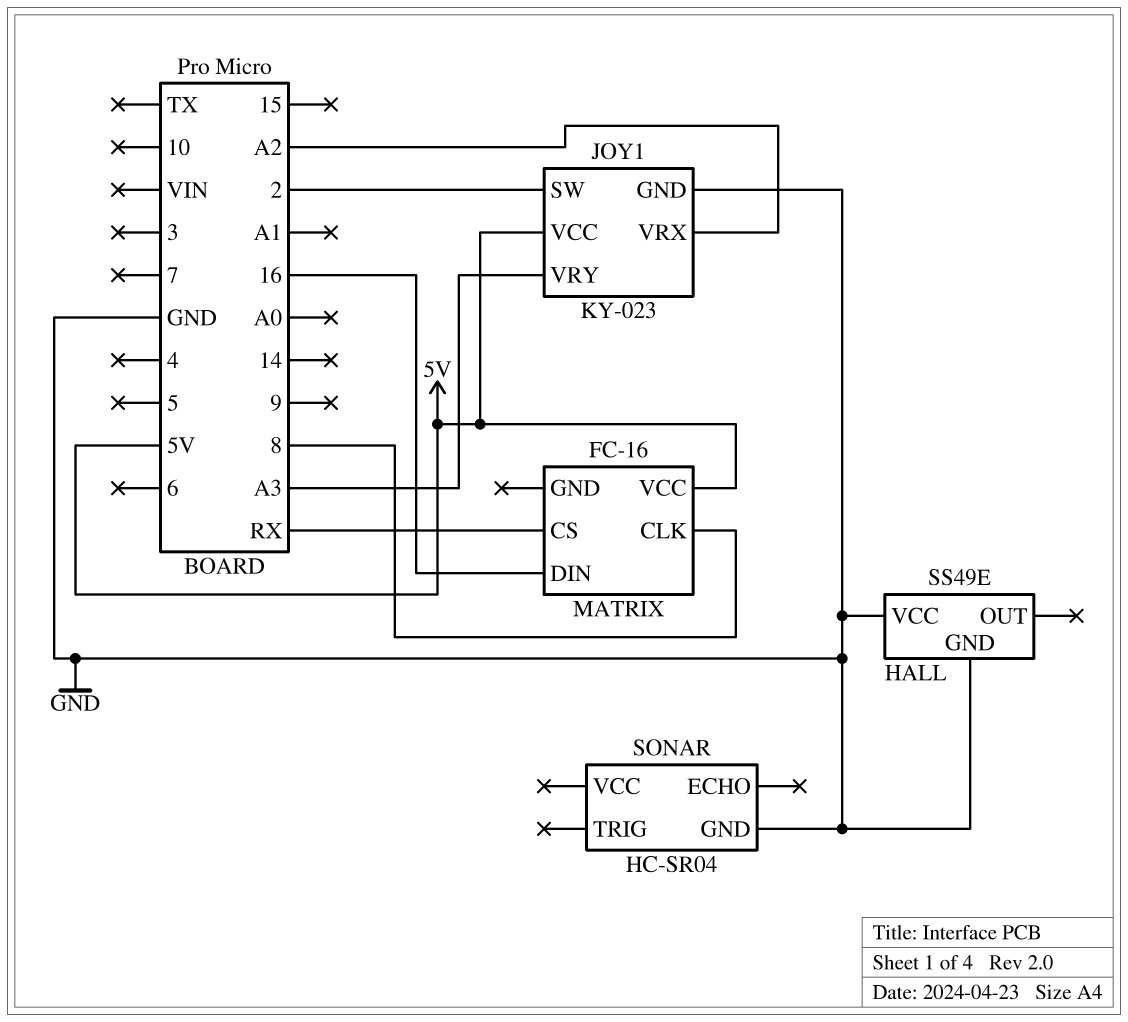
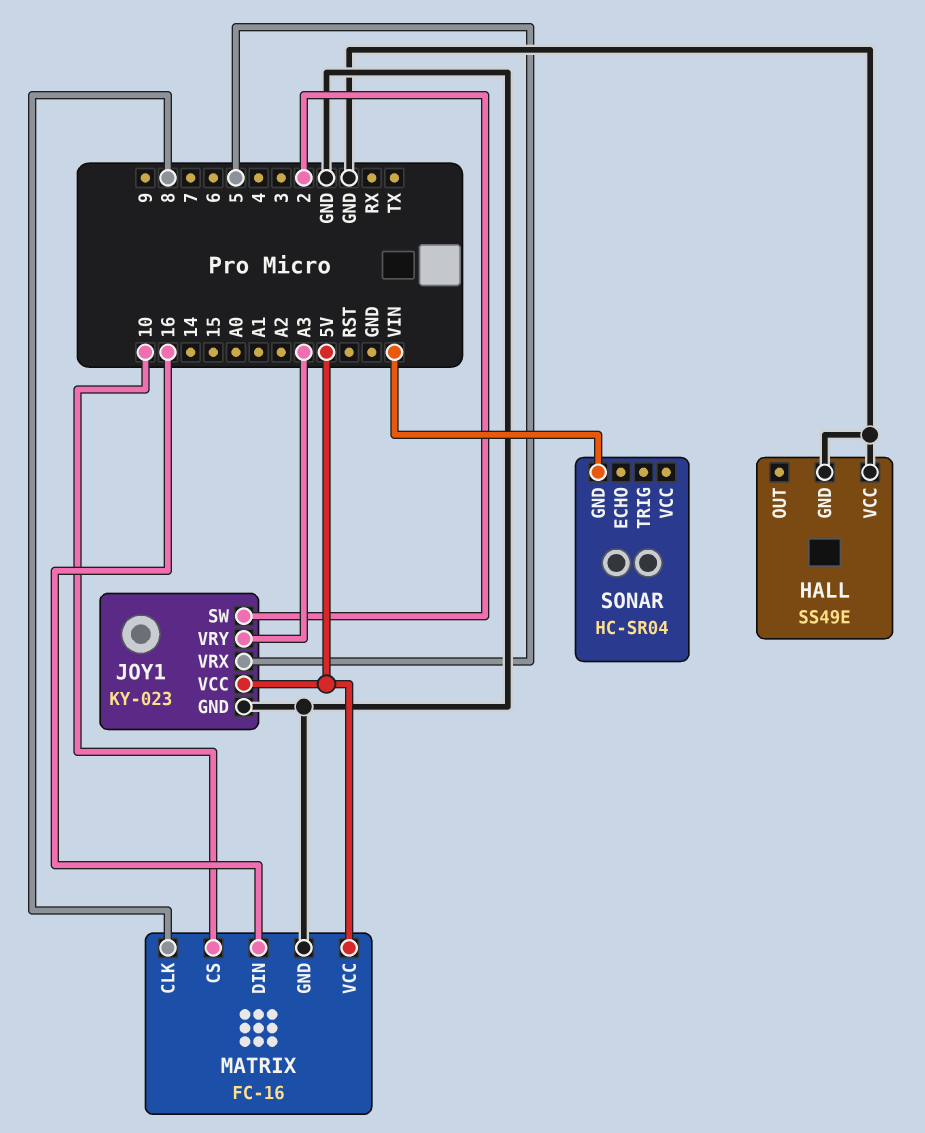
JOY1 pin VRX: A2 -> 5
MATRIX pin CS: RX -> 10
MATRIX pin GND: none -> GND
SONAR pin GND: GND -> VIN

